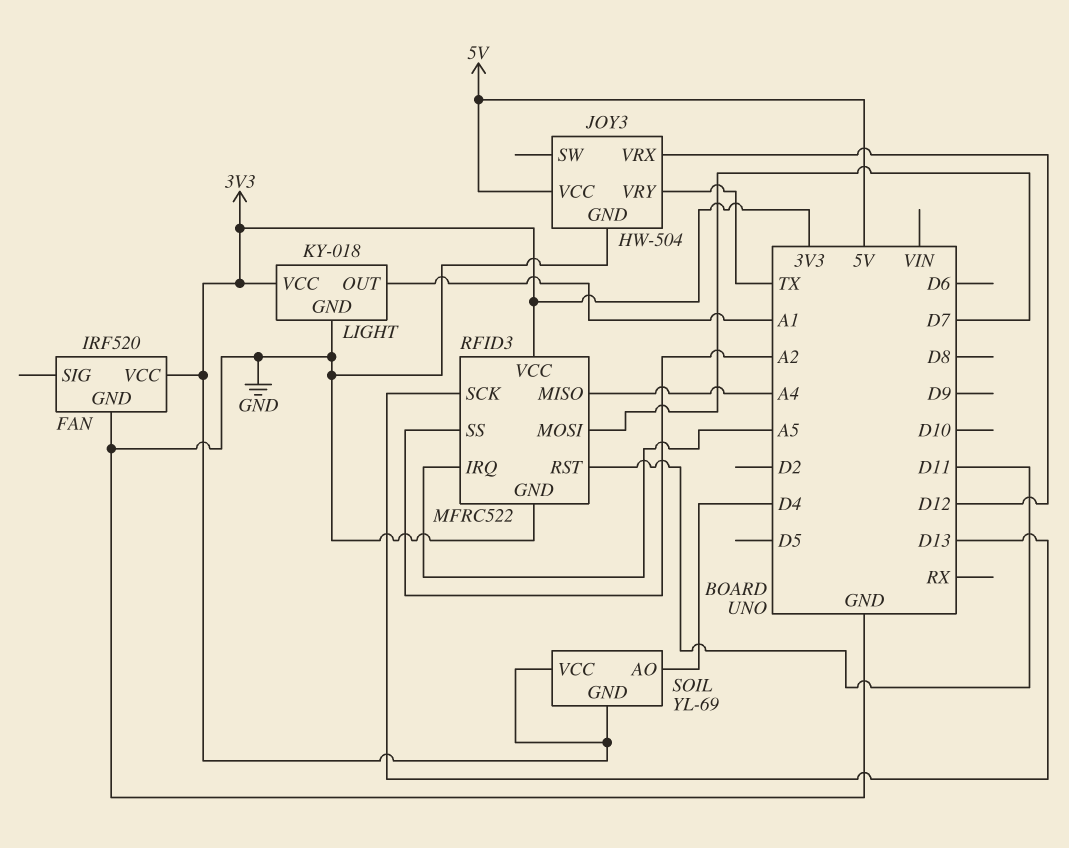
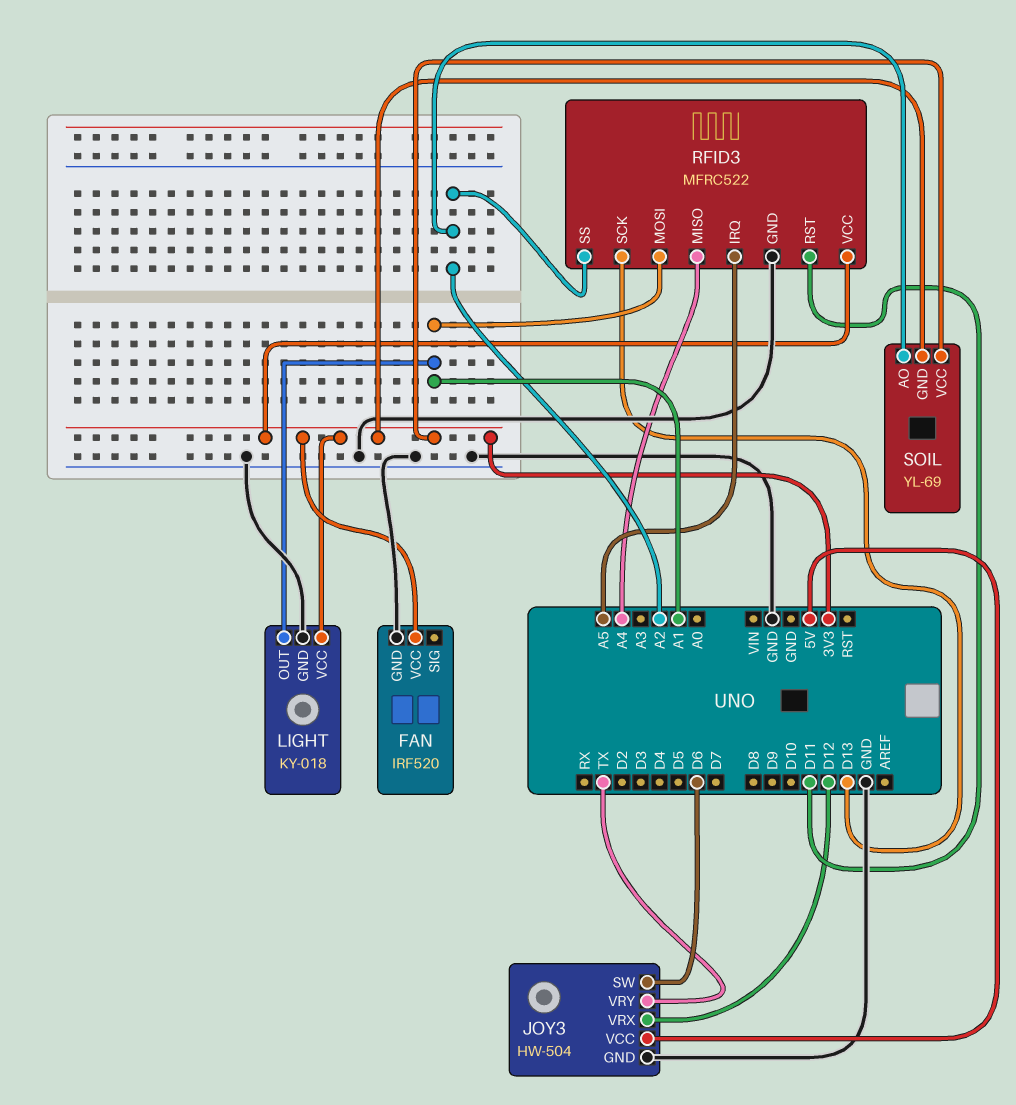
JOY3 pin SW: none -> D6
RFID3 pin MOSI: D7 -> A1
SOIL pin AO: D4 -> A2

